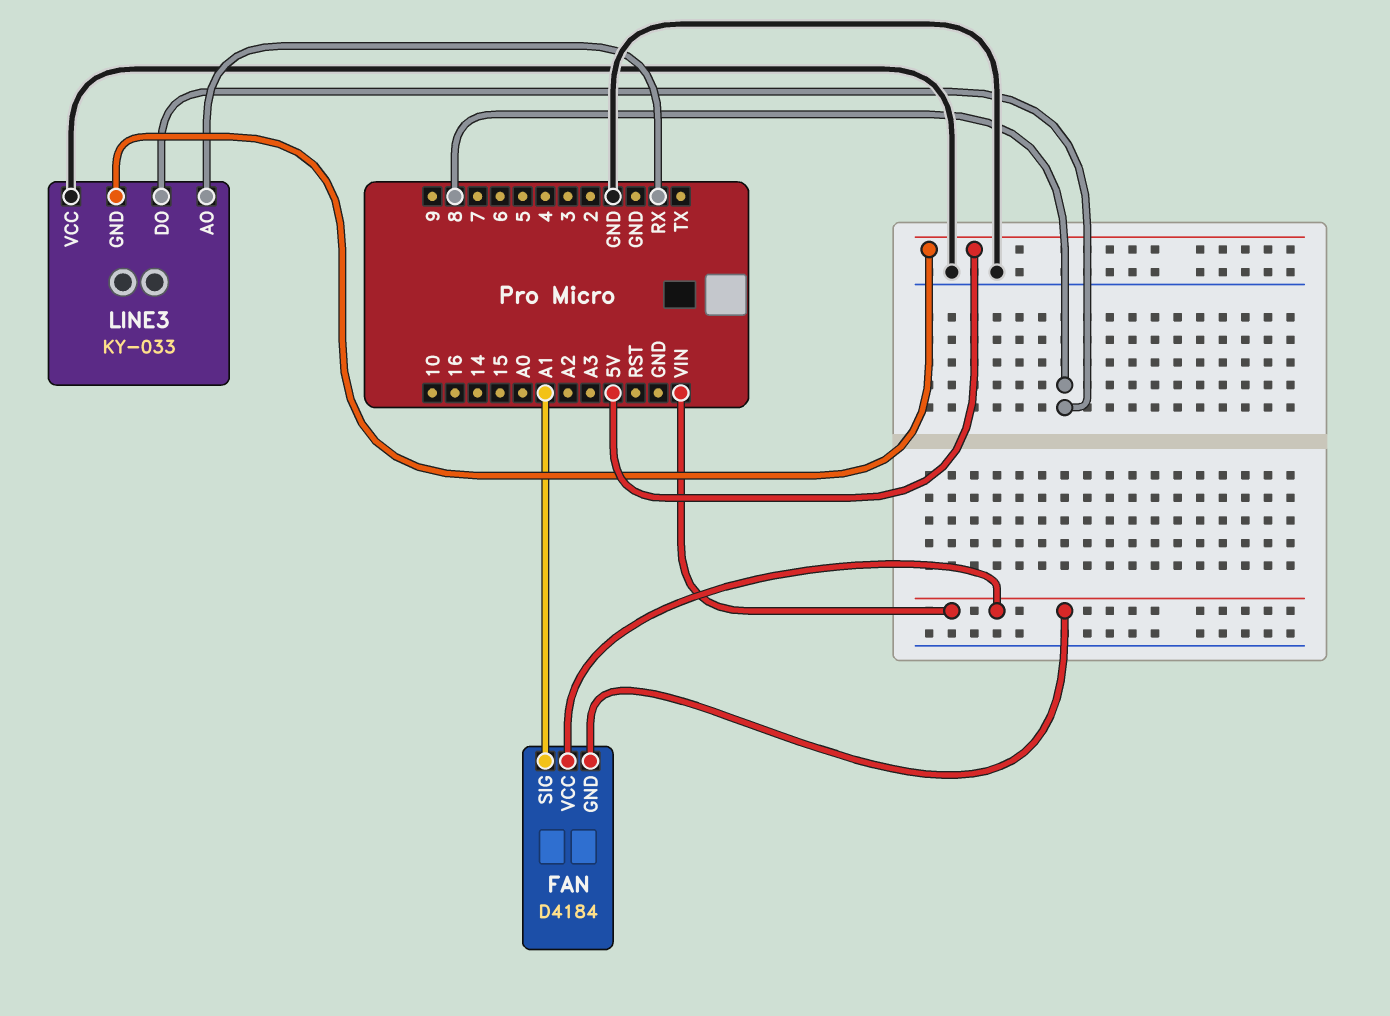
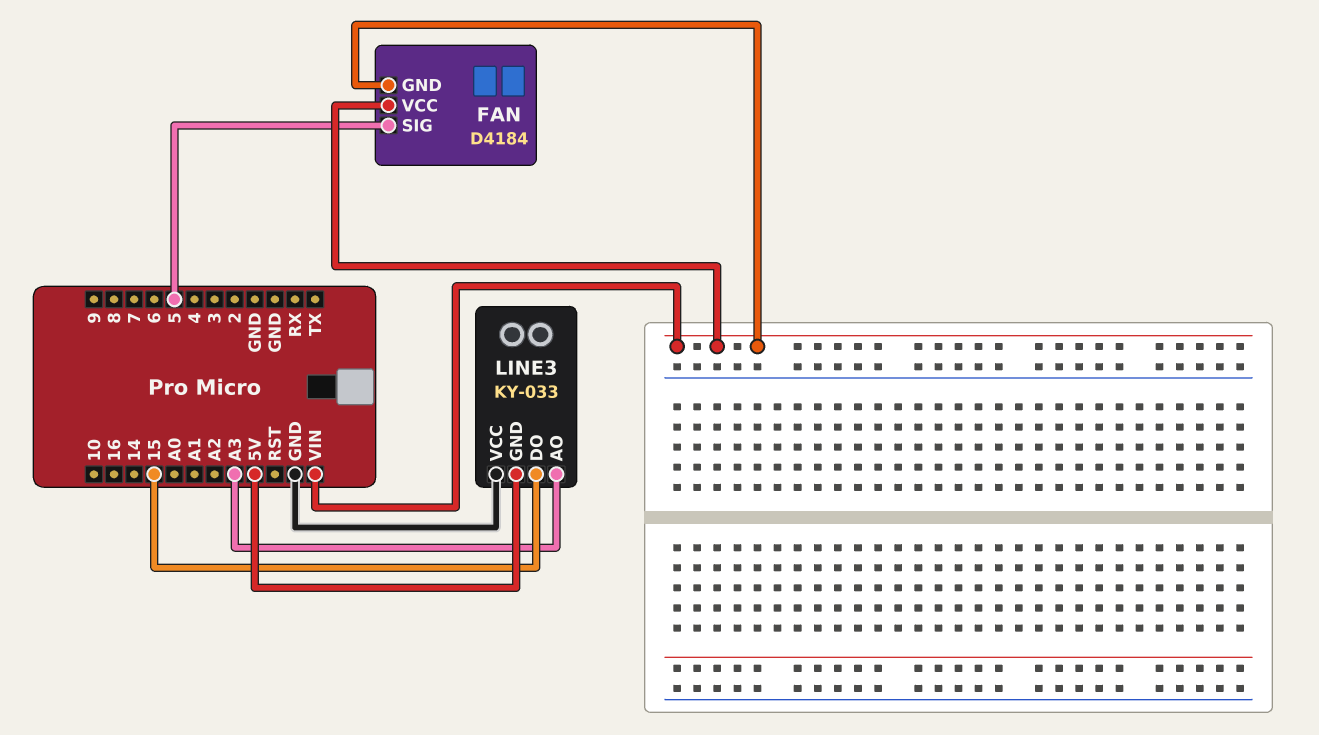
FAN pin SIG: A1 -> 5
LINE3 pin AO: RX -> A3
LINE3 pin DO: 8 -> 15

